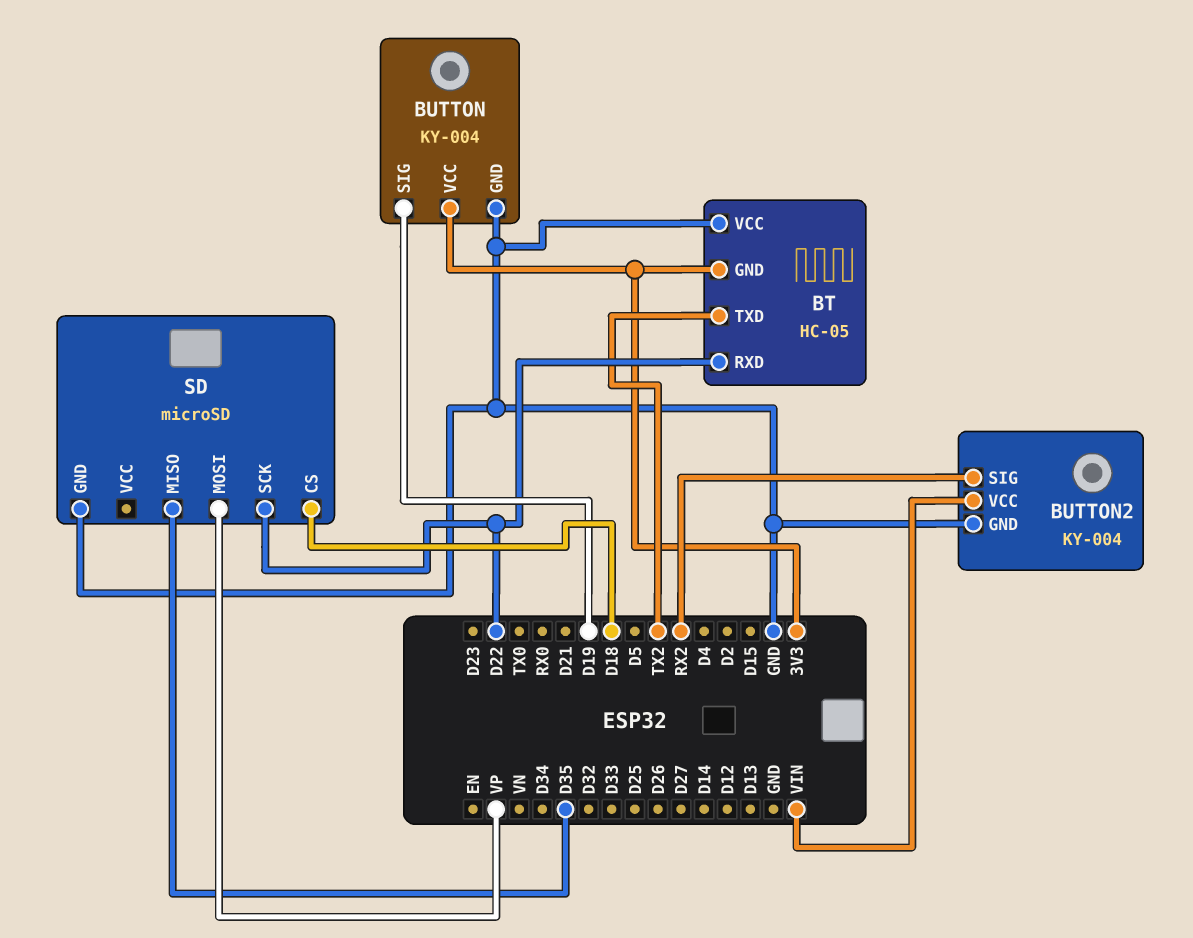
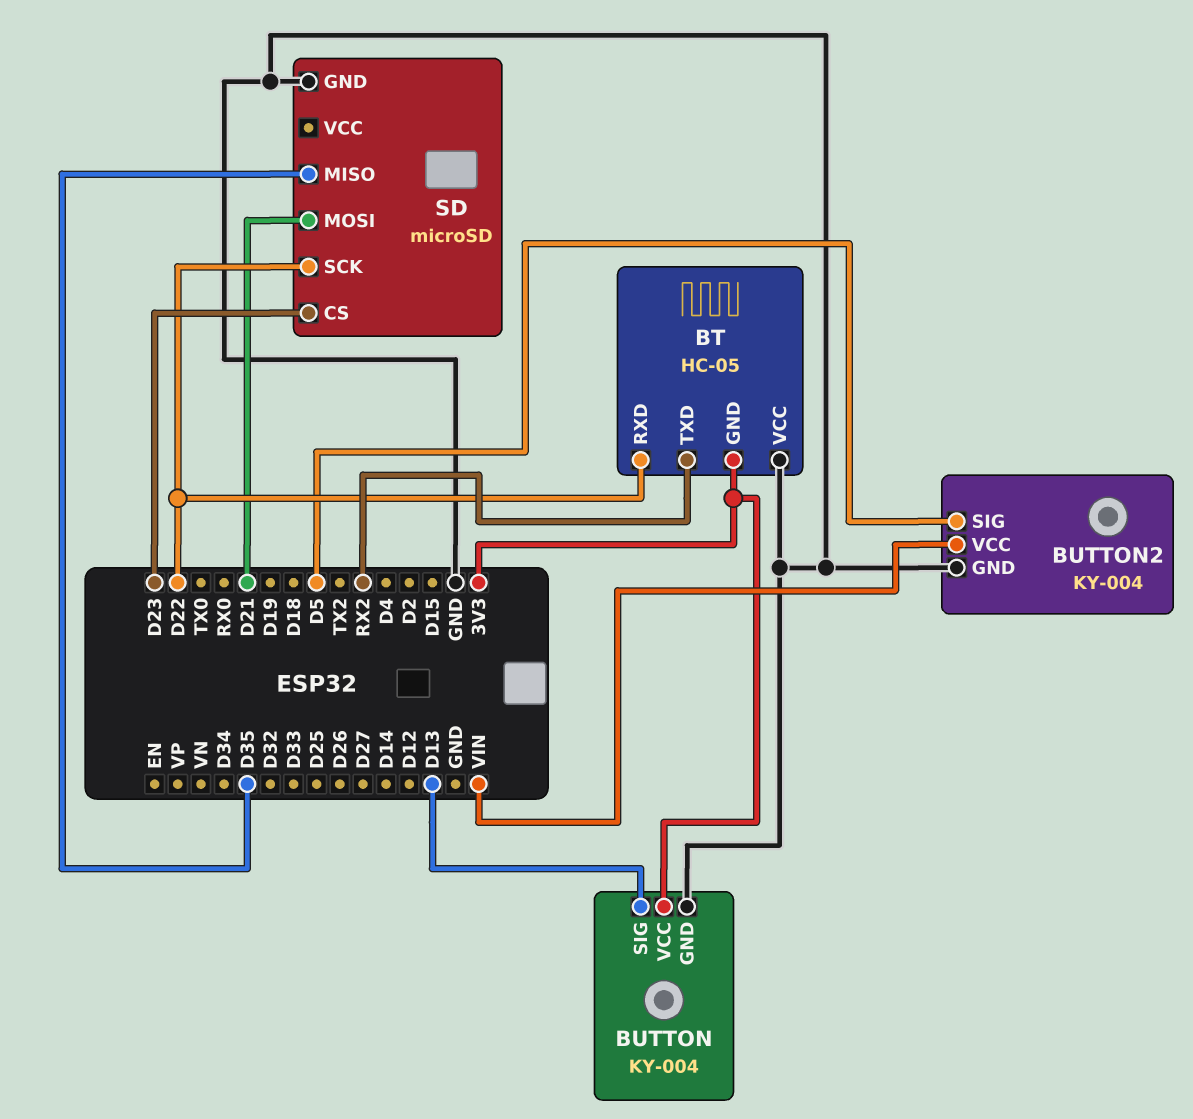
BT pin TXD: TX2 -> RX2
BUTTON pin SIG: D19 -> D13
BUTTON2 pin SIG: RX2 -> D5
SD pin CS: D18 -> D23
SD pin MOSI: VP -> D21

